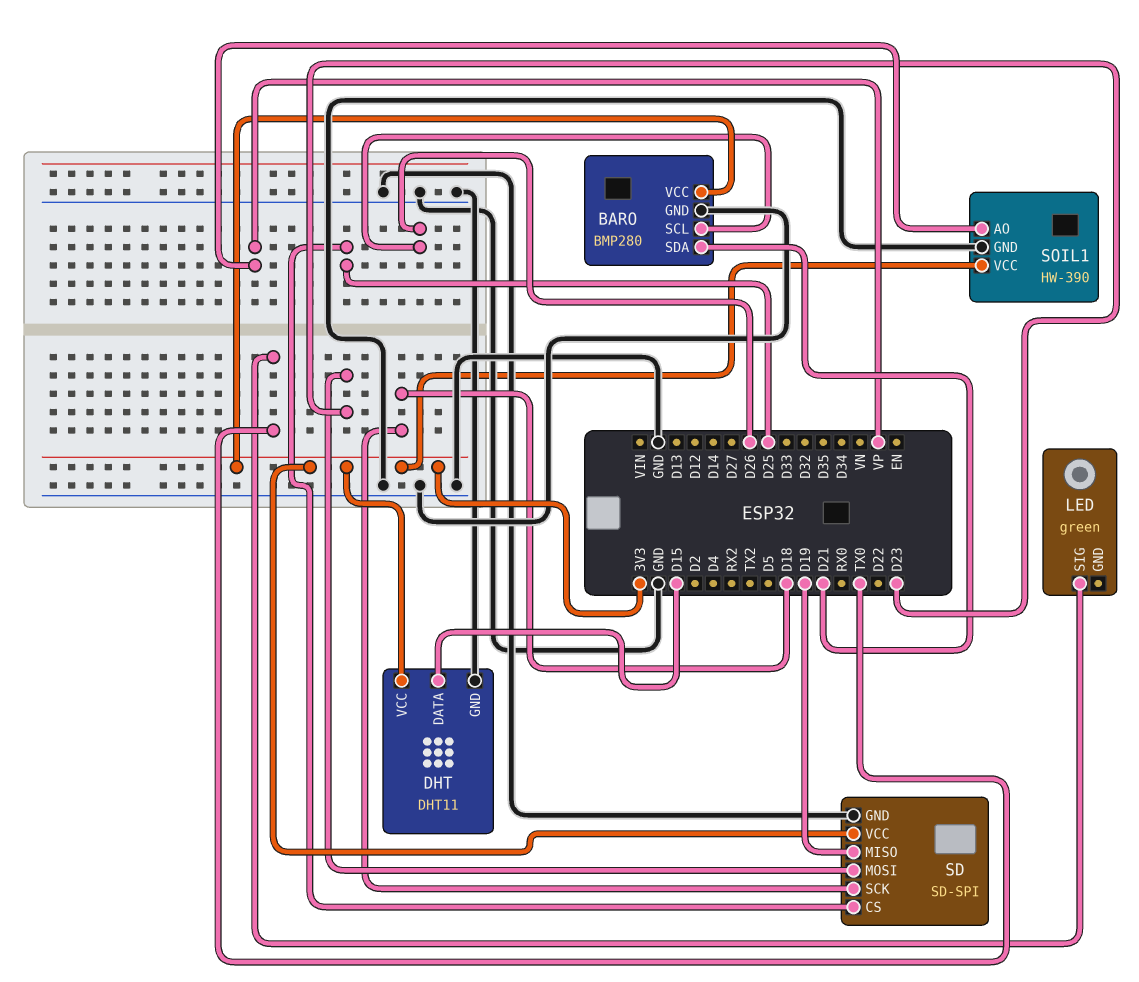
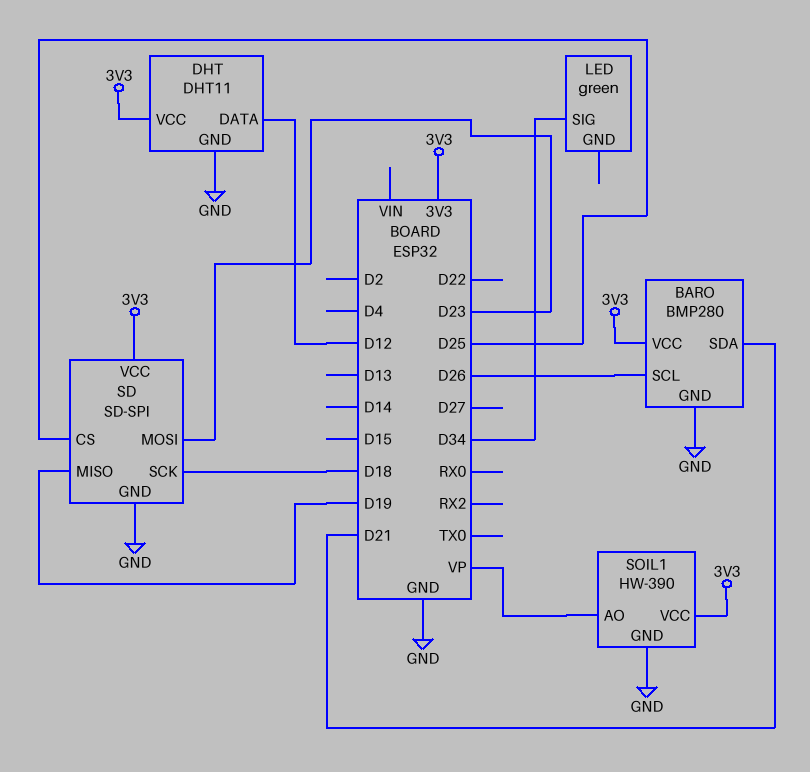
DHT pin DATA: D15 -> D12
LED pin SIG: TX0 -> D34

